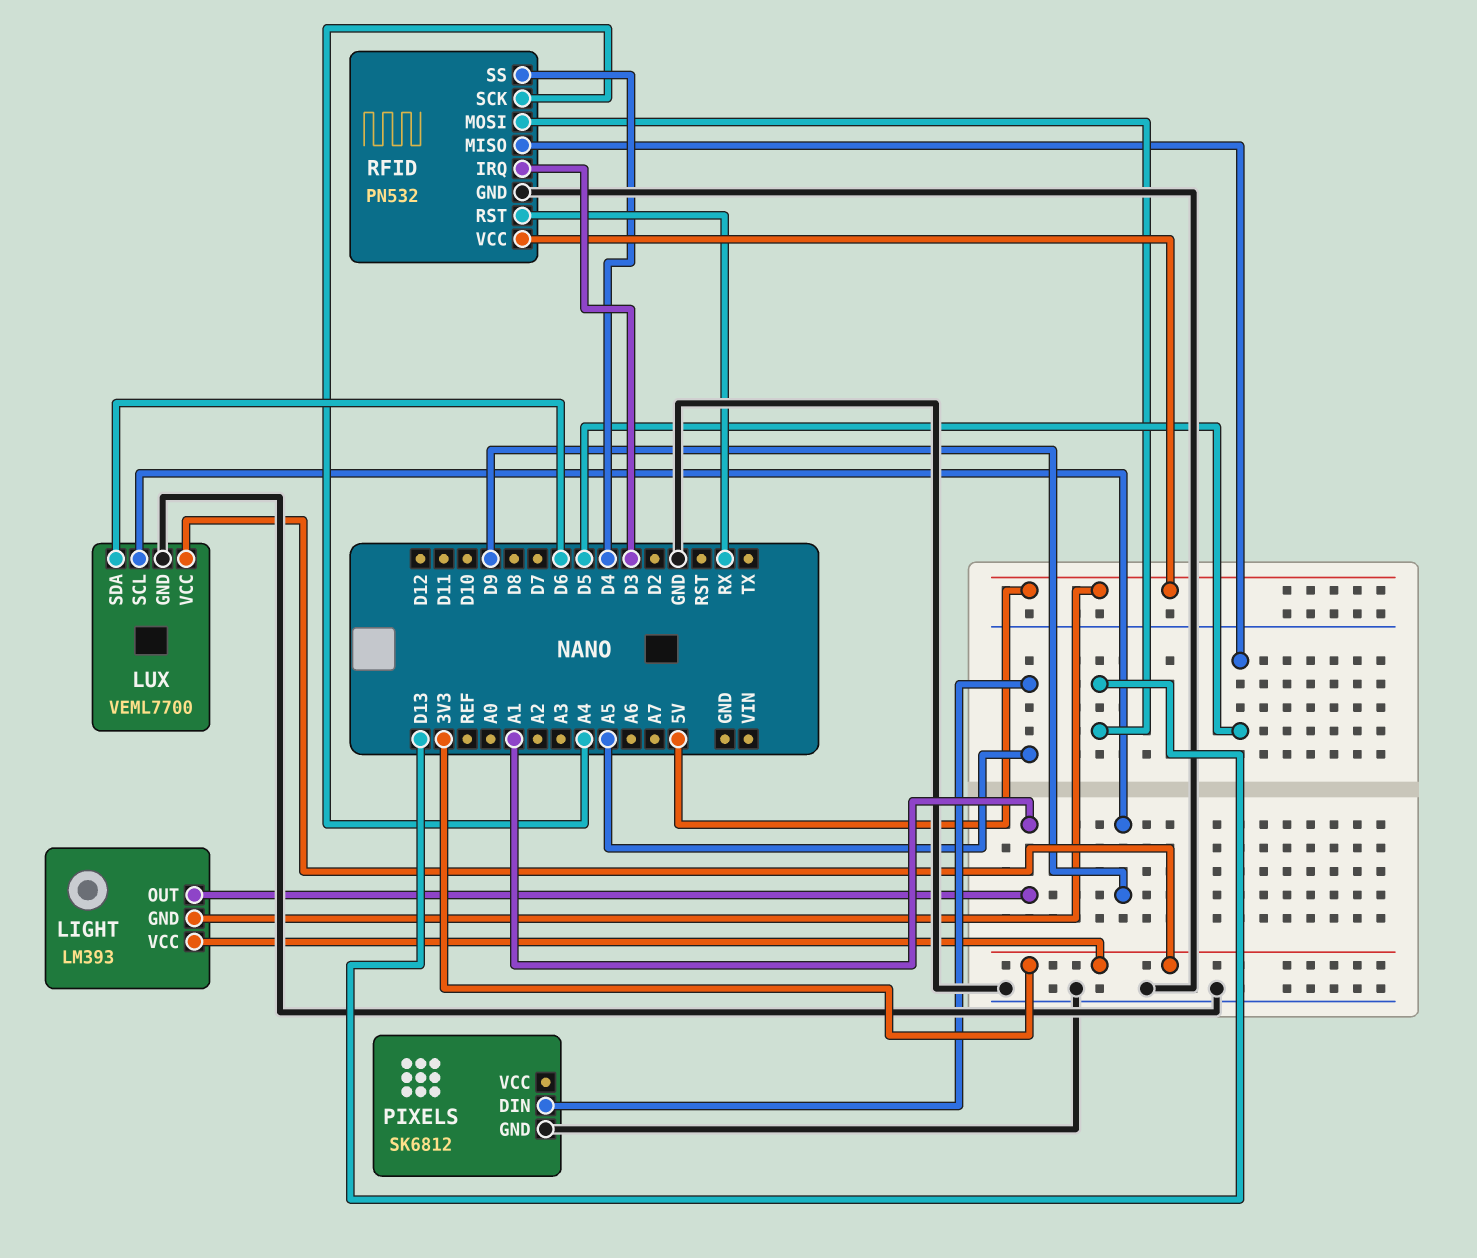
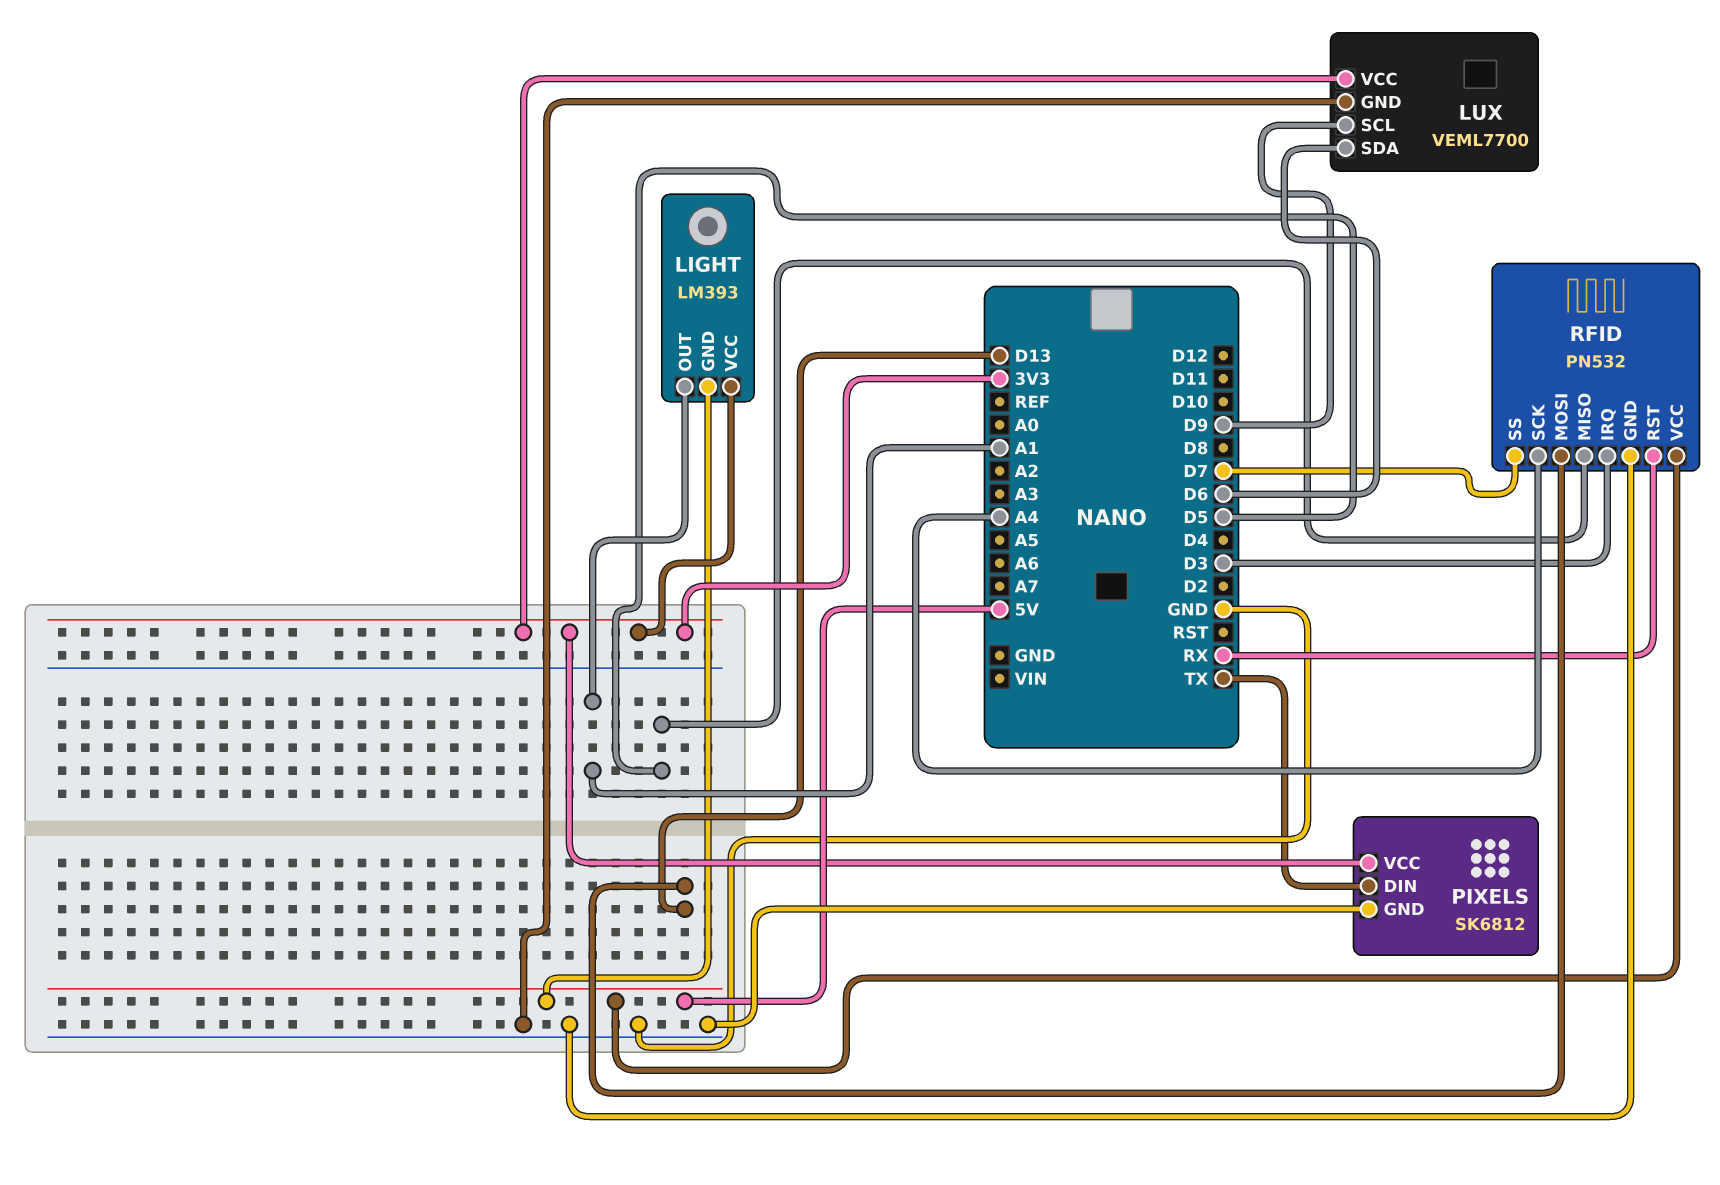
PIXELS pin DIN: A5 -> TX
PIXELS pin VCC: none -> 3V3
RFID pin SS: D4 -> D7

